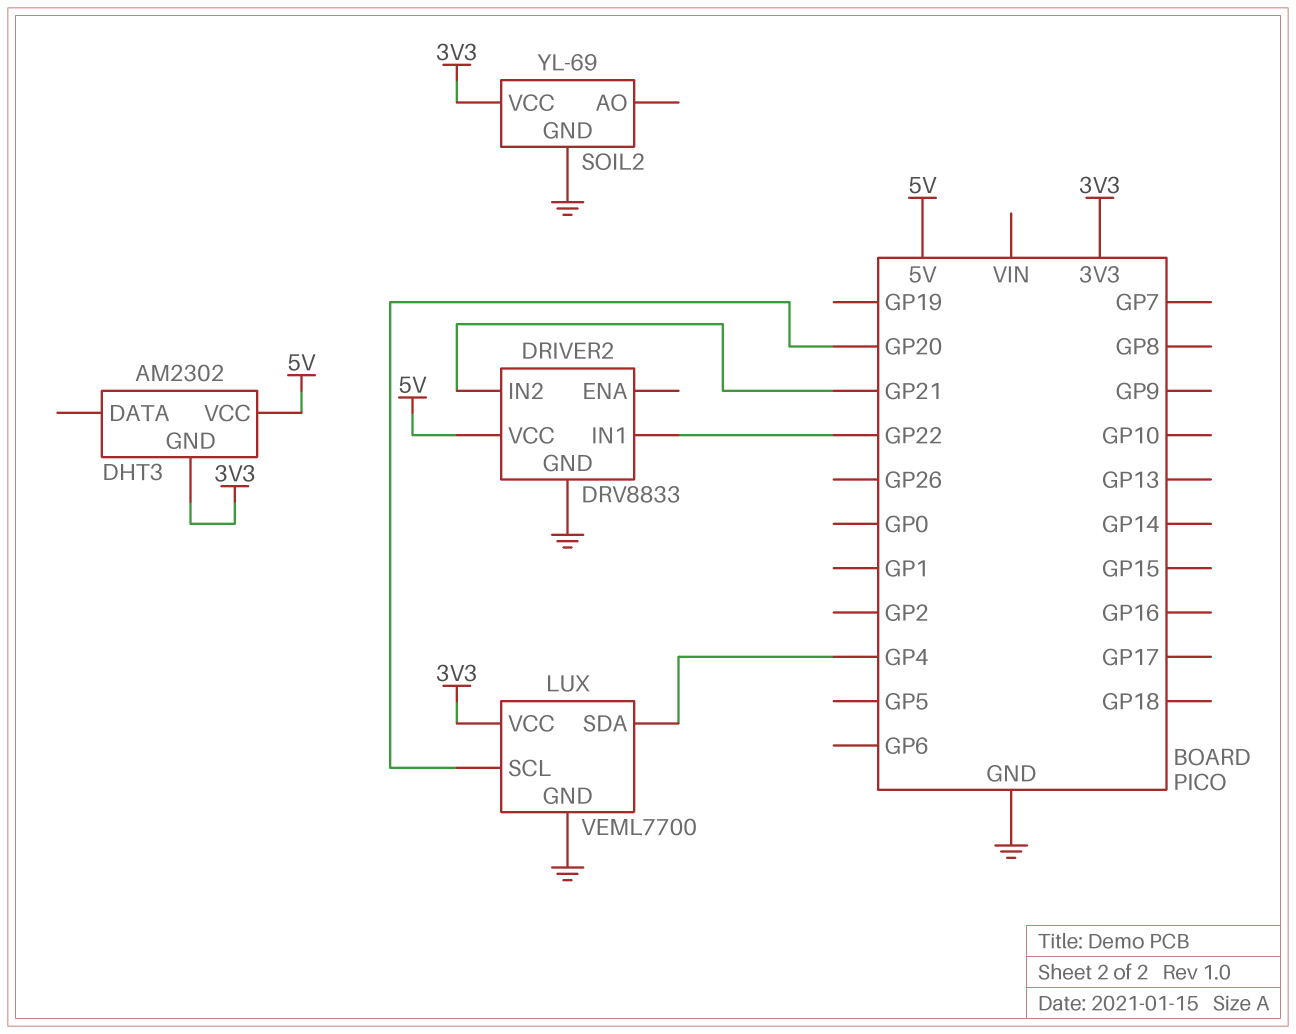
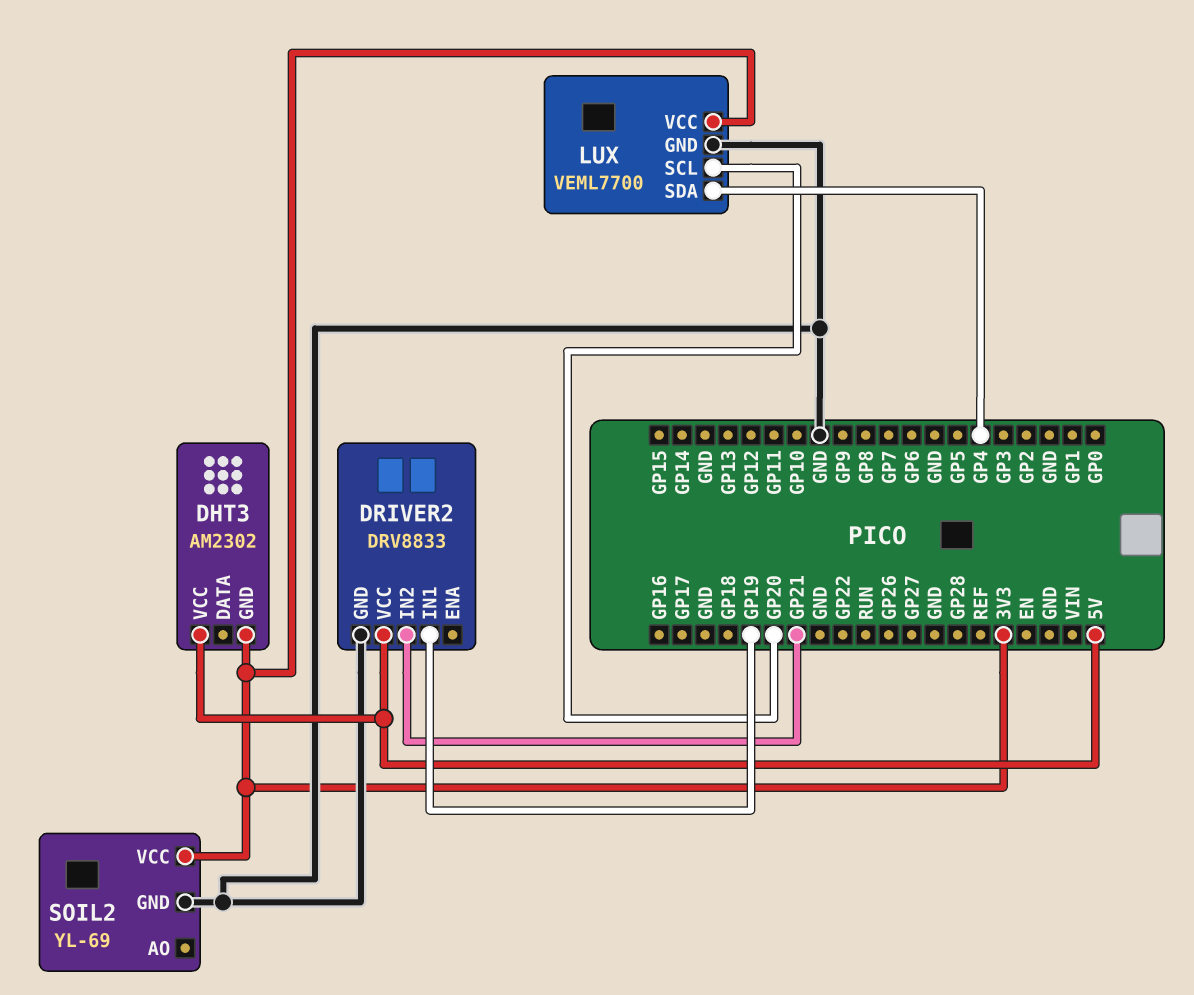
DRIVER2 pin IN1: GP22 -> GP19

